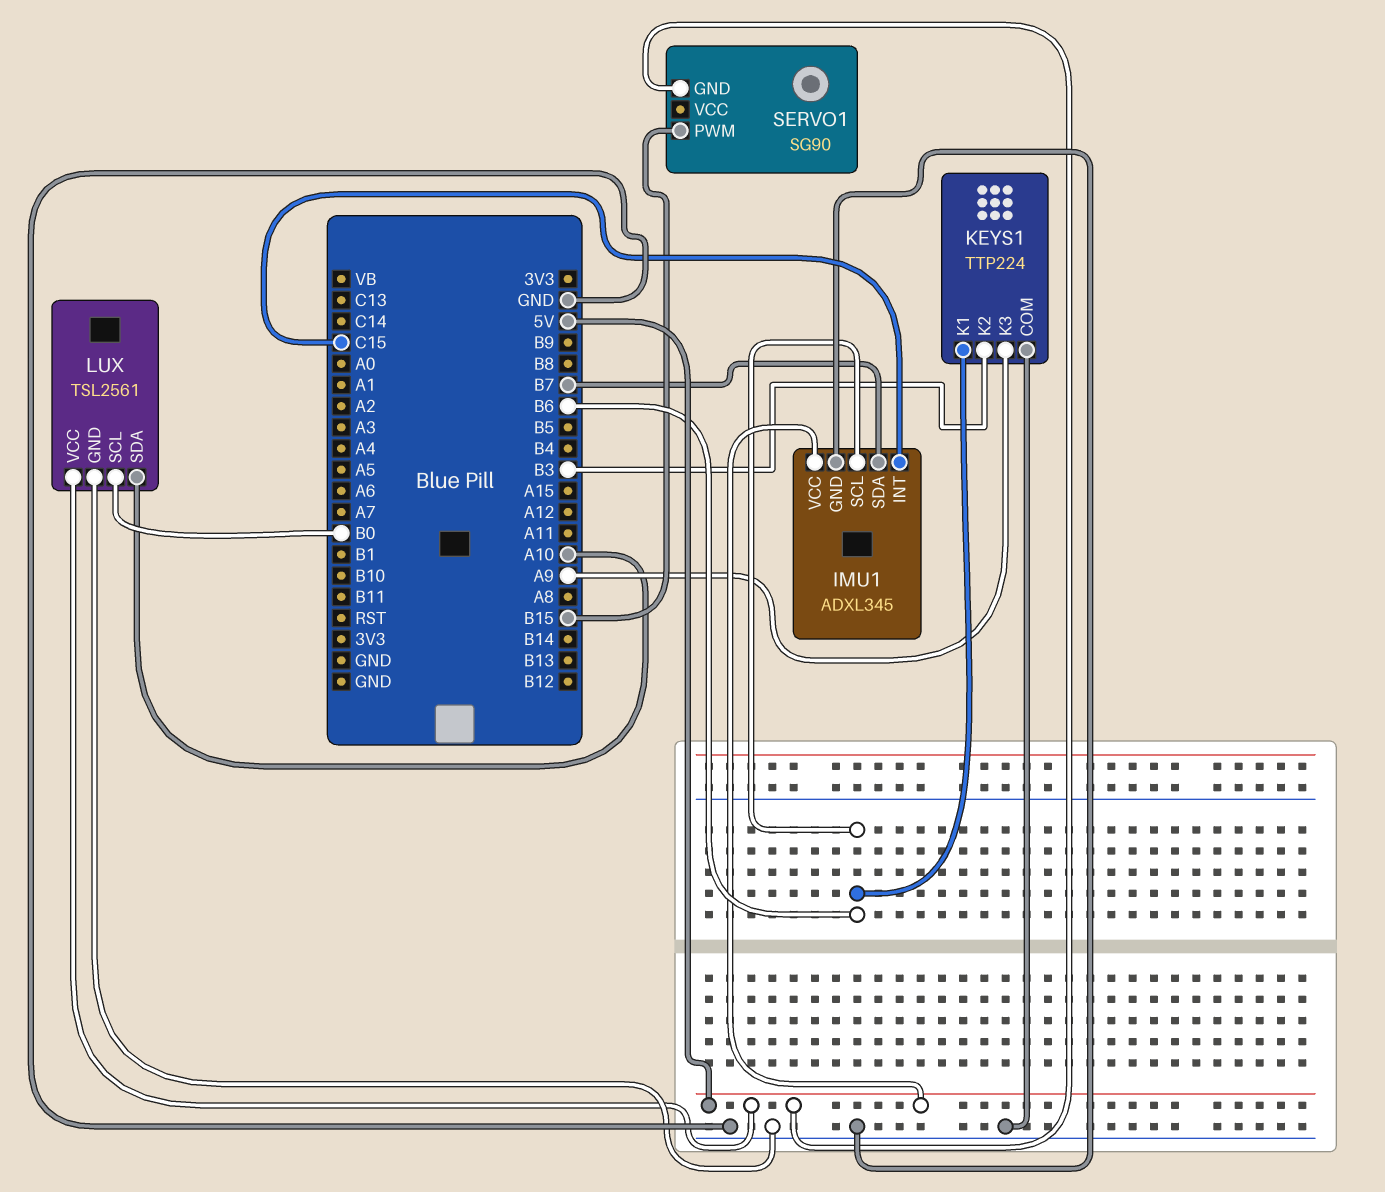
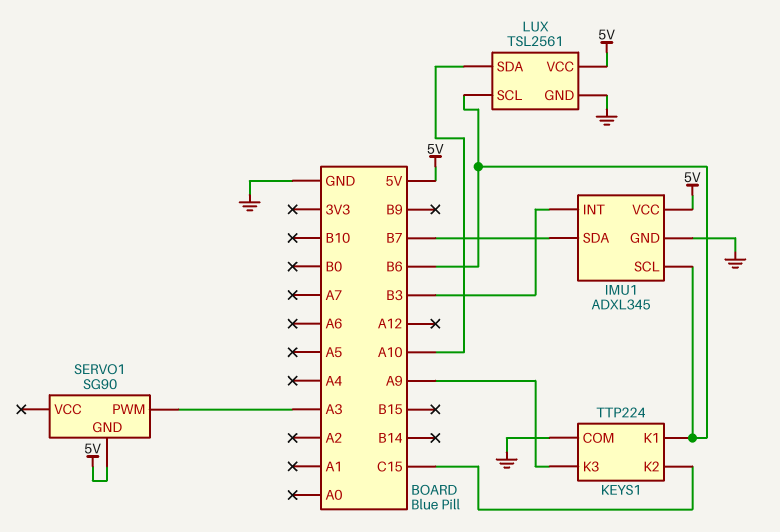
IMU1 pin INT: C15 -> B3
KEYS1 pin K2: B3 -> C15
LUX pin SCL: B0 -> B6
SERVO1 pin PWM: B15 -> A3

